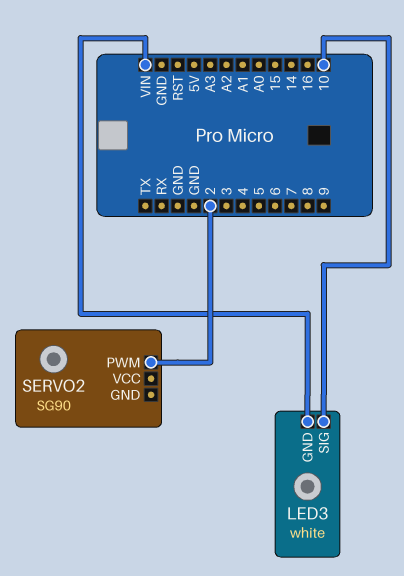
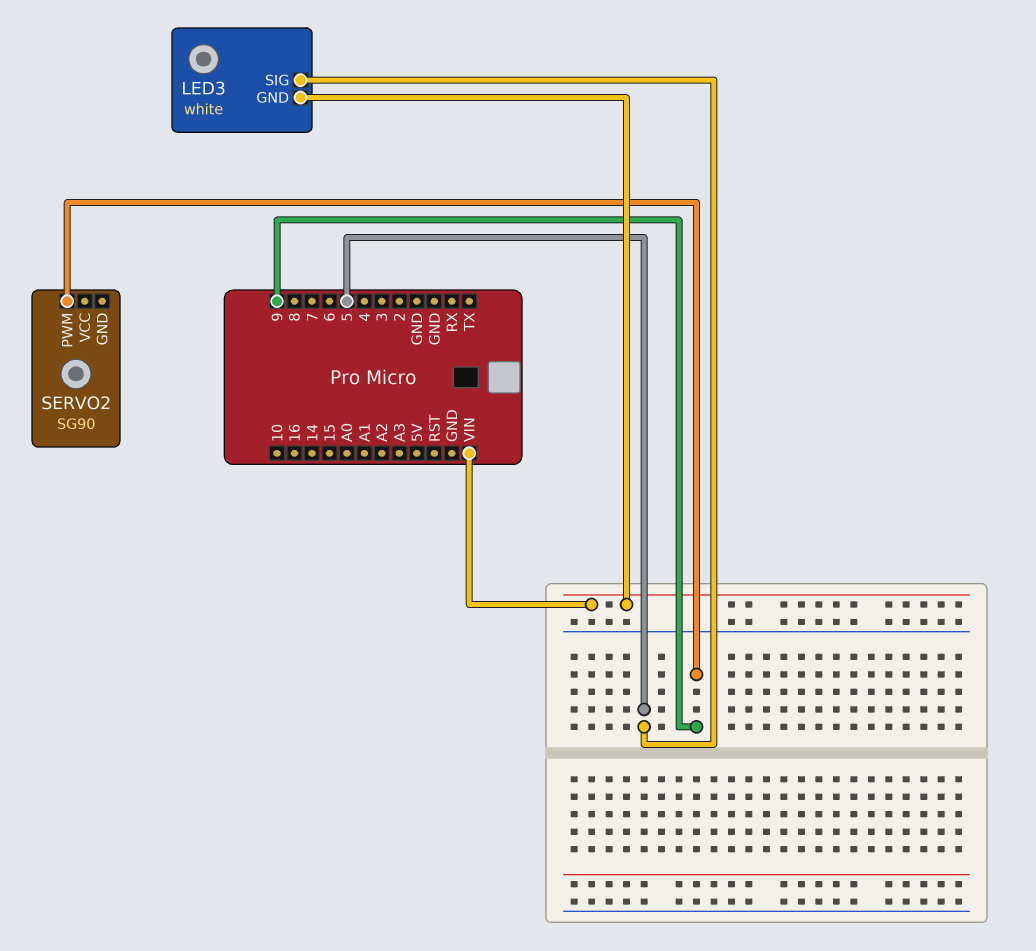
LED3 pin SIG: 10 -> 5
SERVO2 pin PWM: 2 -> 9

